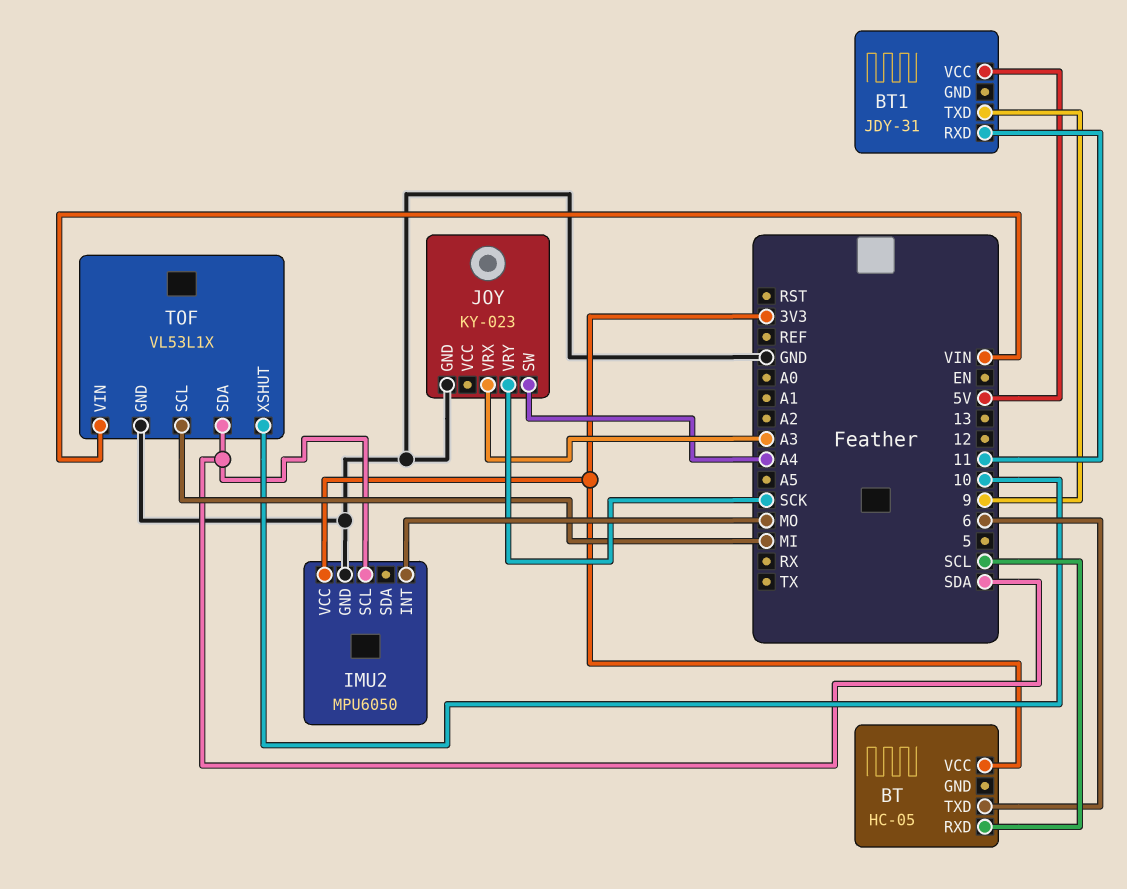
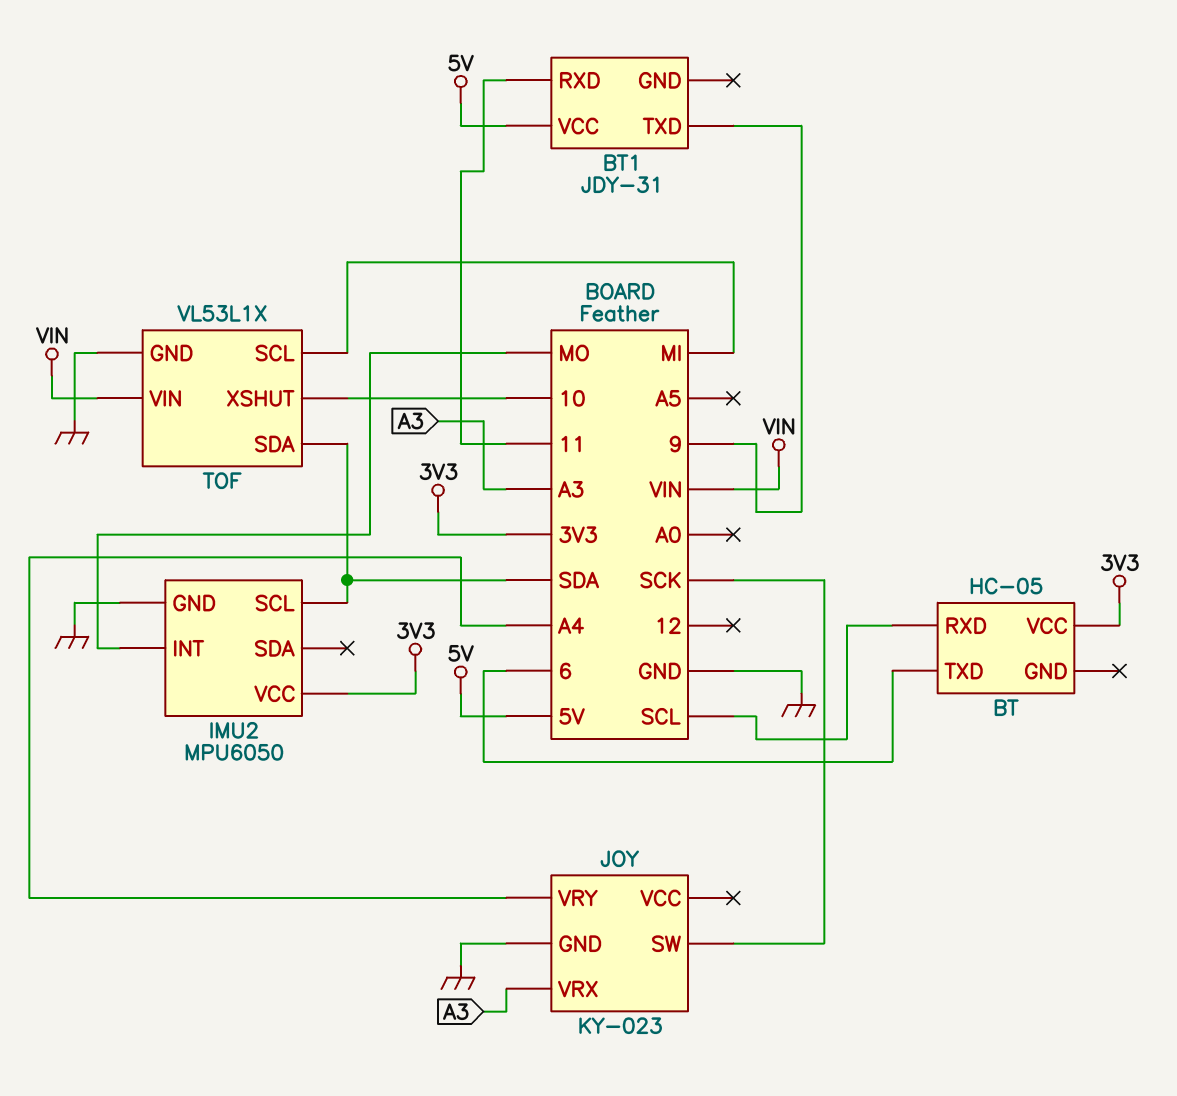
JOY pin SW: A4 -> SCK
JOY pin VRY: SCK -> A4

